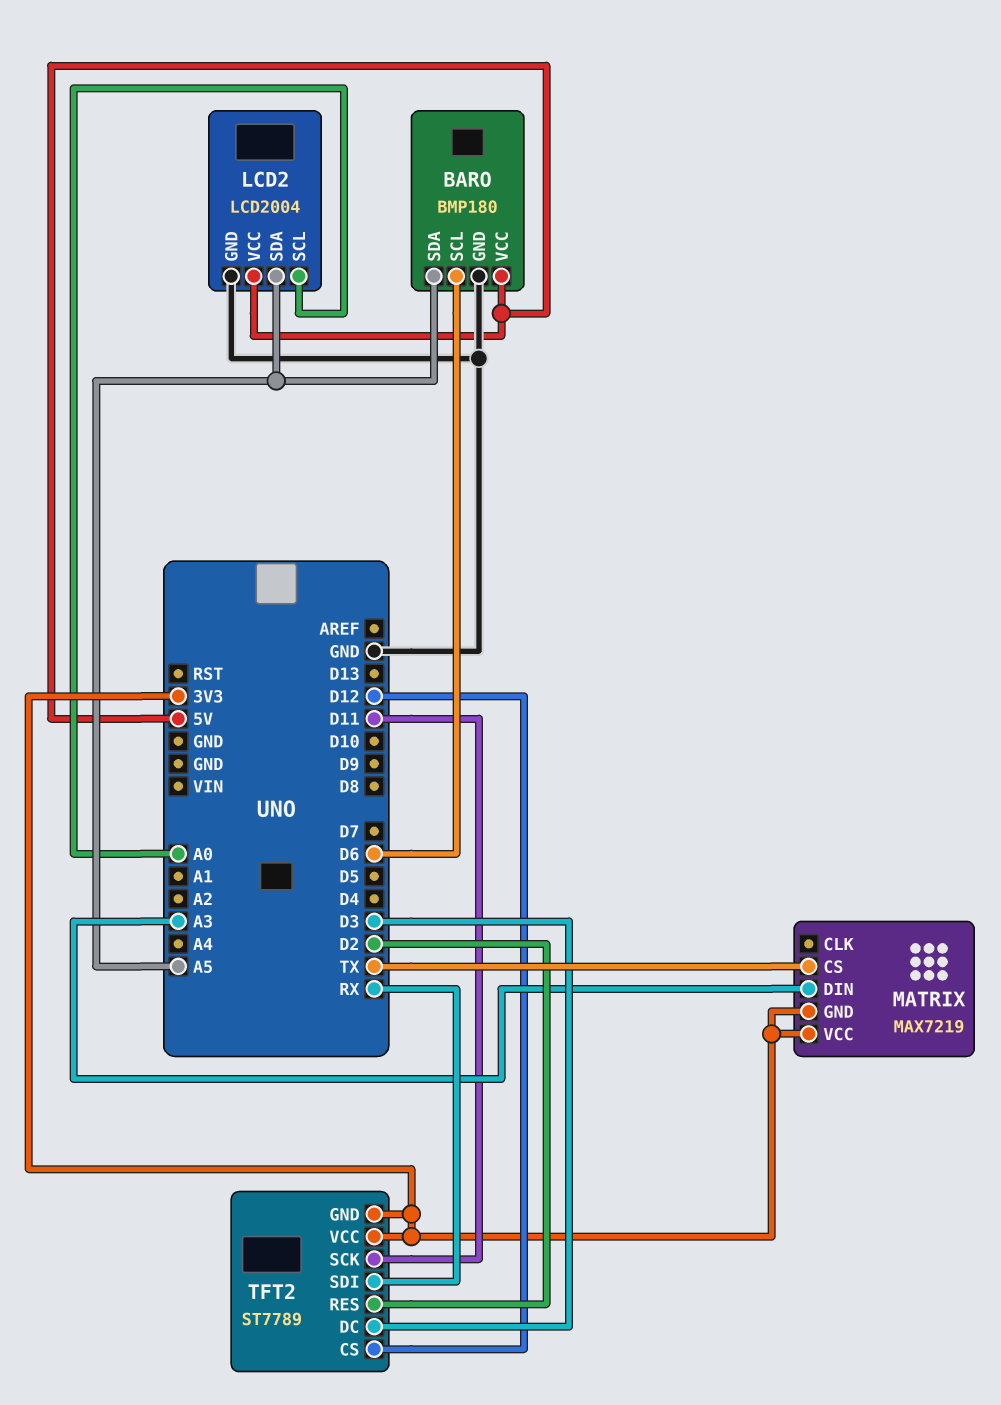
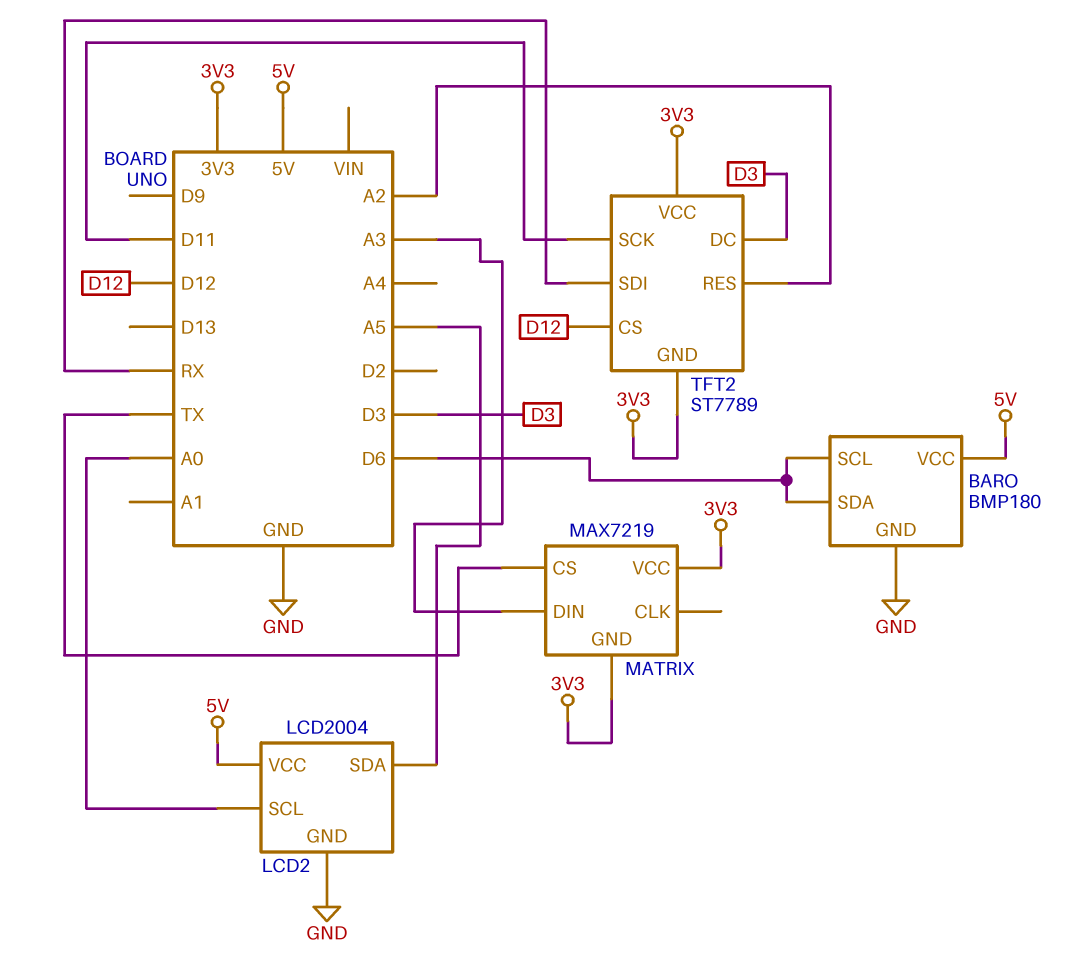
BARO pin SDA: A5 -> D6
TFT2 pin RES: D2 -> A2

